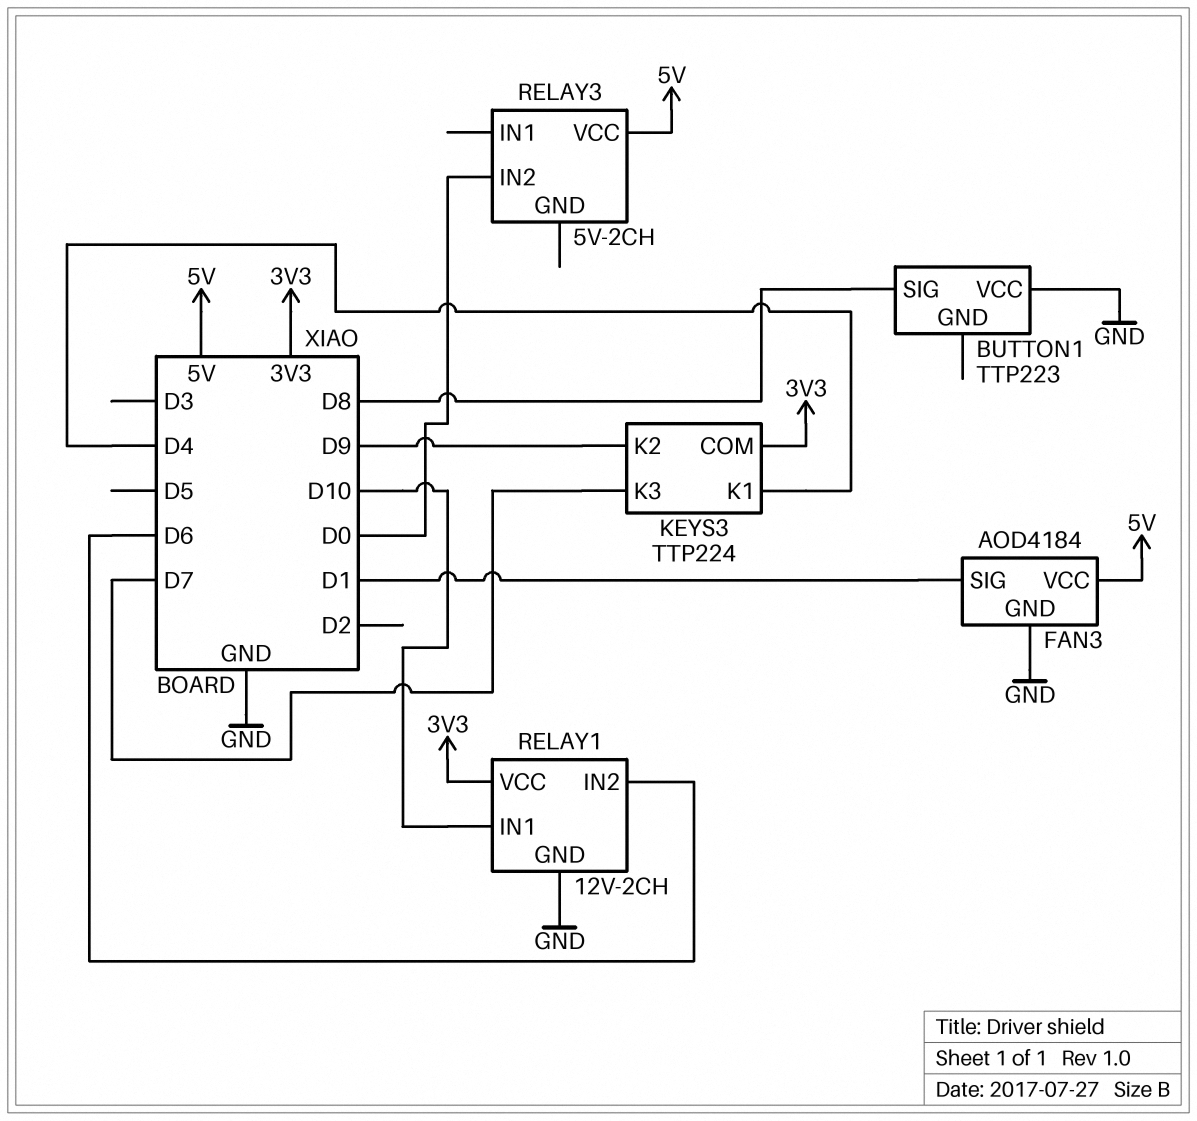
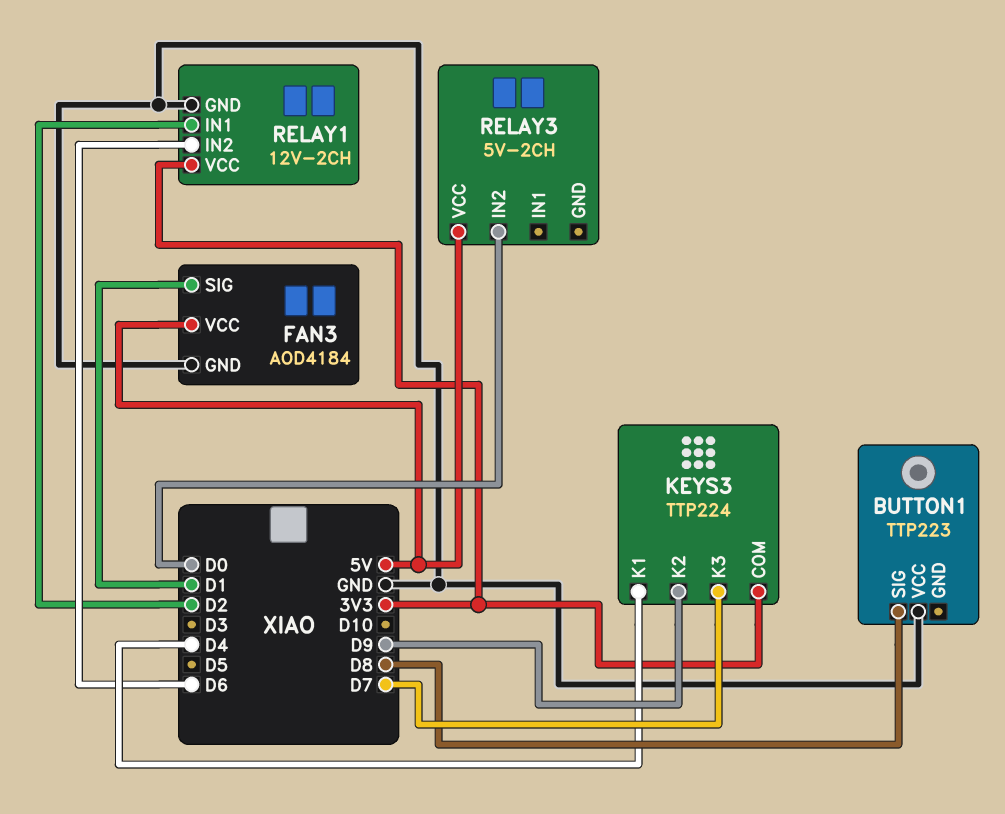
RELAY1 pin IN1: D10 -> D2

